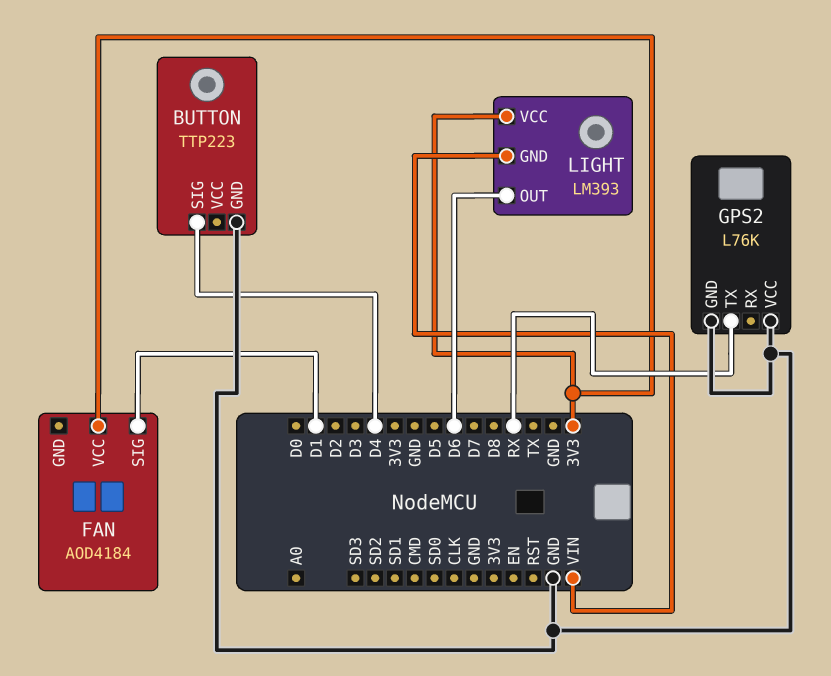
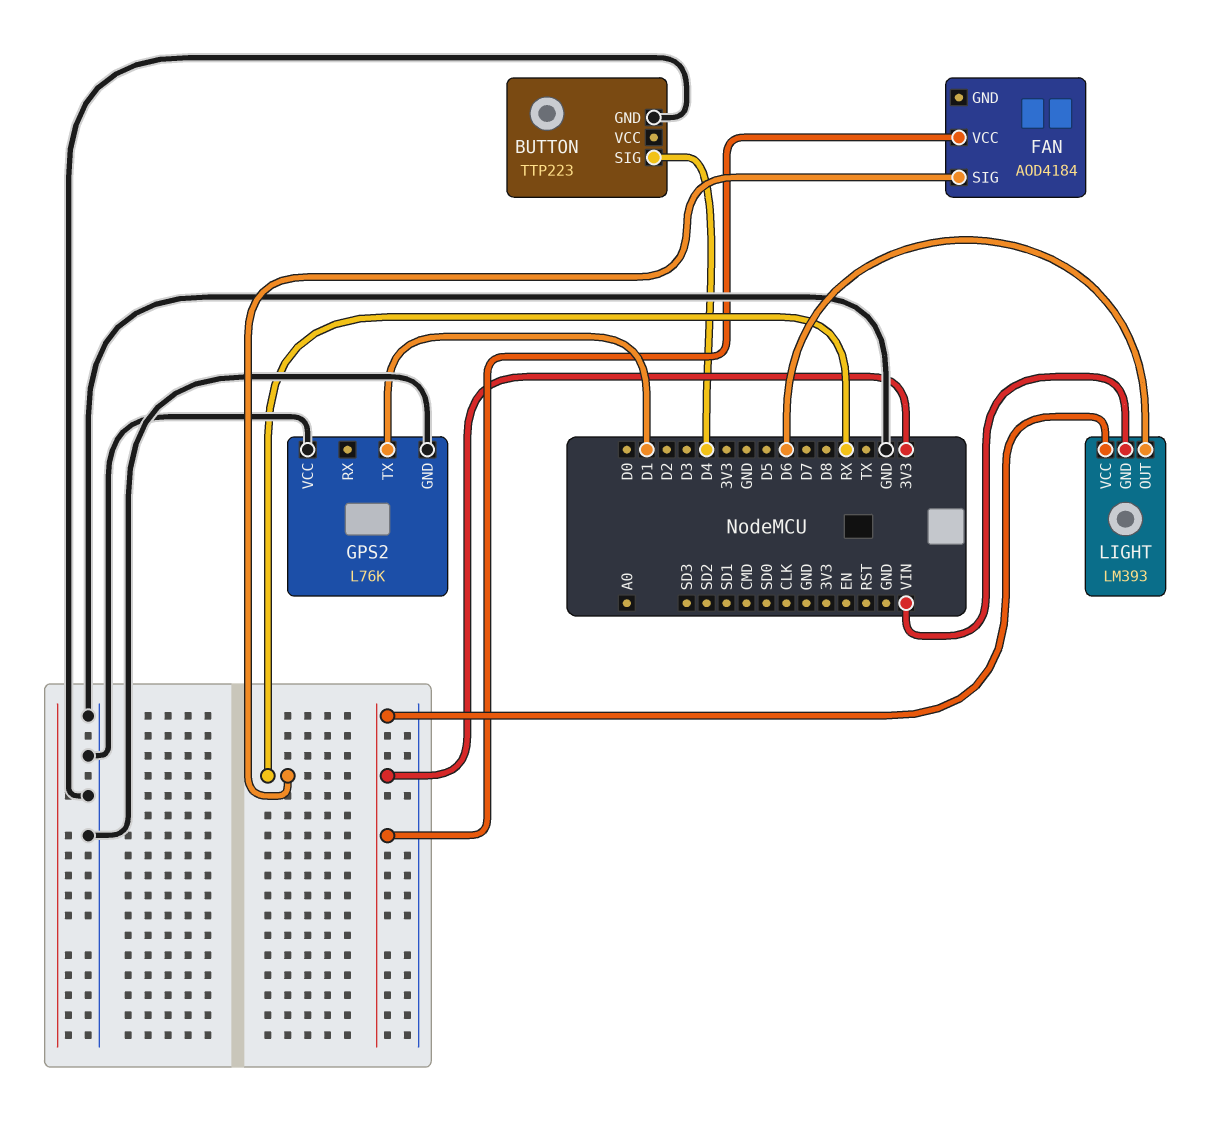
FAN pin SIG: D1 -> RX
GPS2 pin TX: RX -> D1

